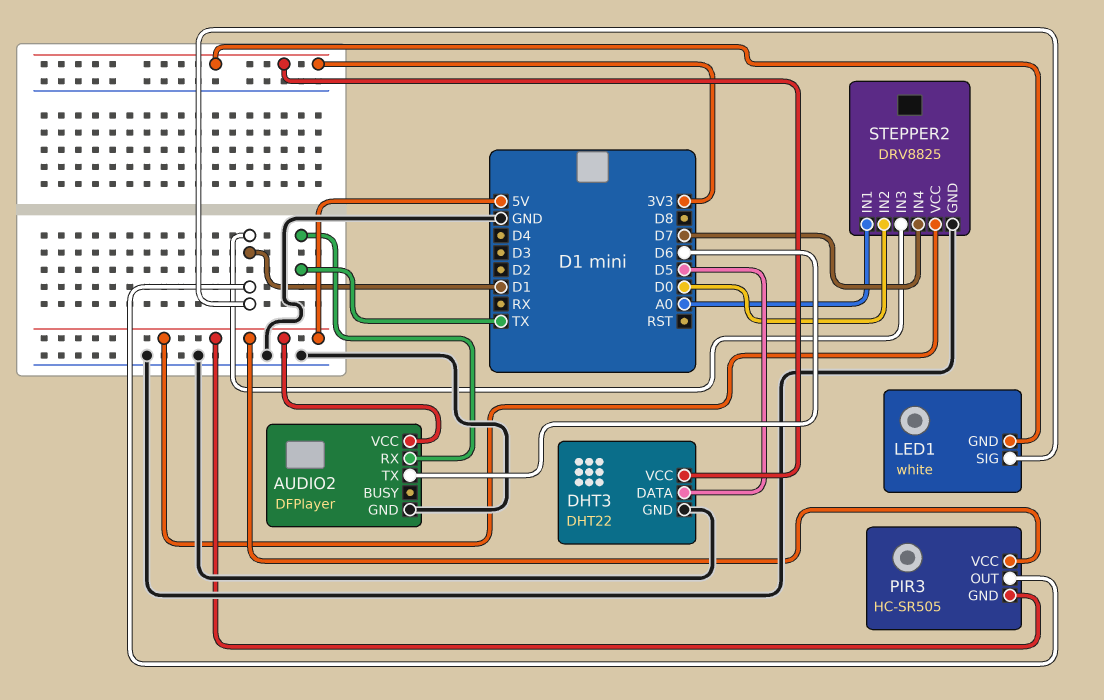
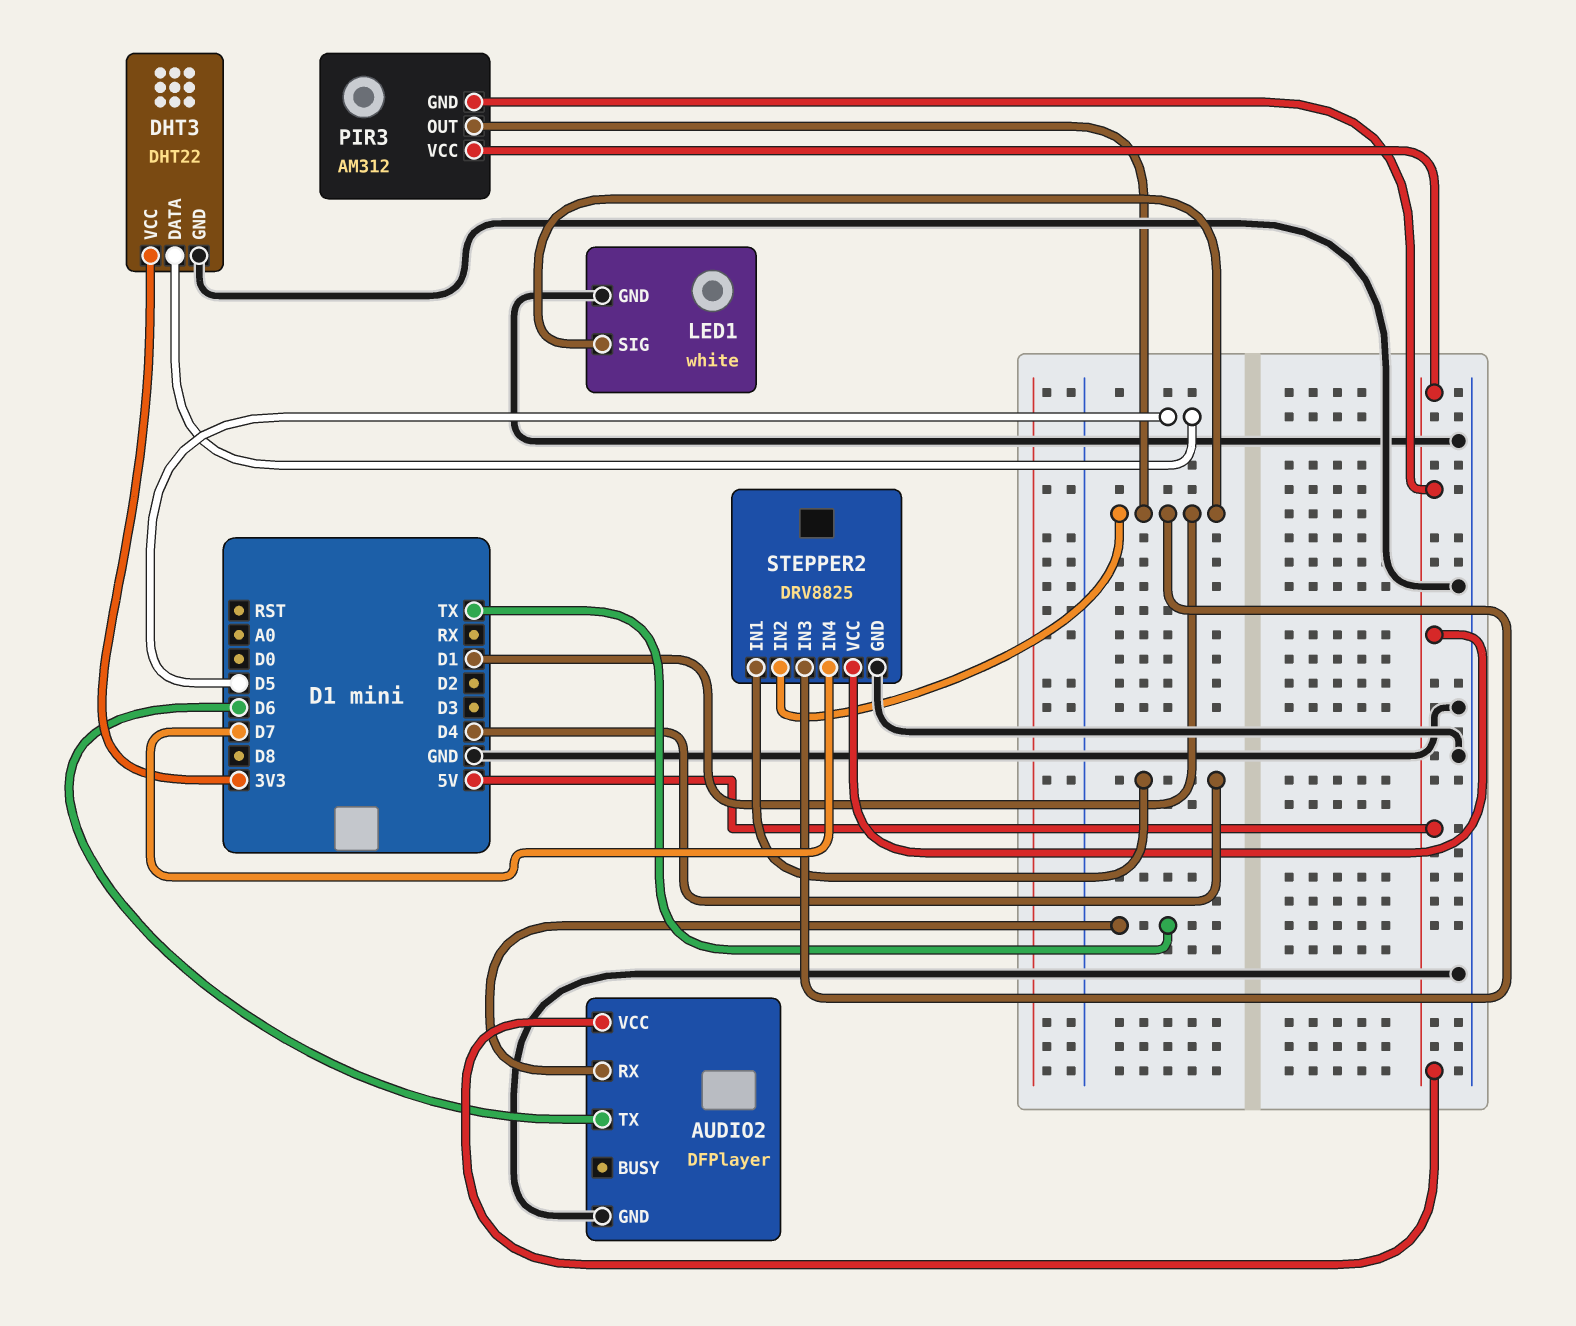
LED1 pin GND: 3V3 -> GND
PIR3: HC-SR505 -> AM312
STEPPER2 pin IN1: A0 -> D4
STEPPER2 pin IN2: D0 -> D1

